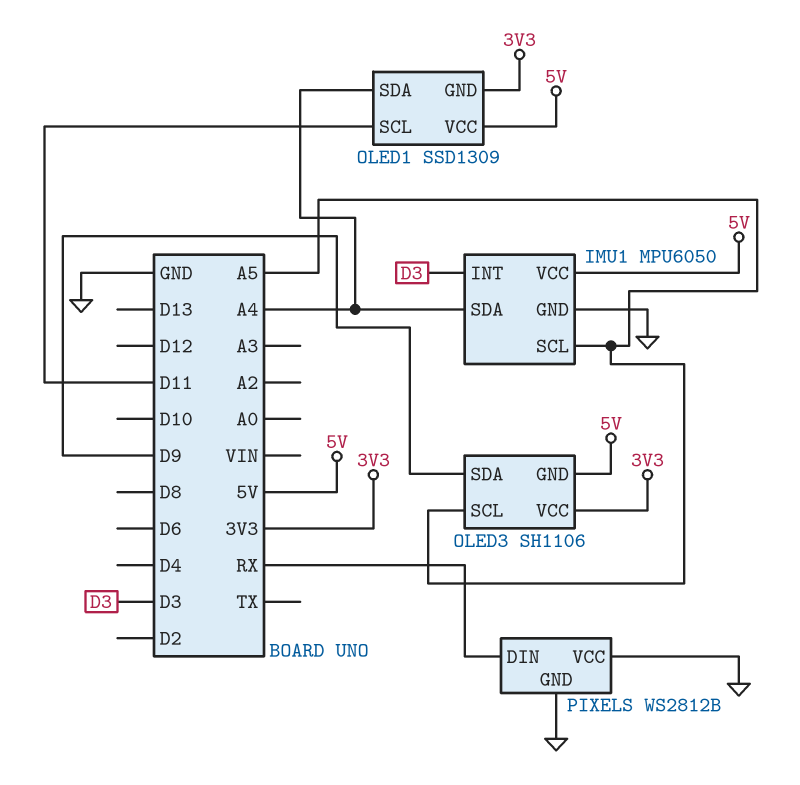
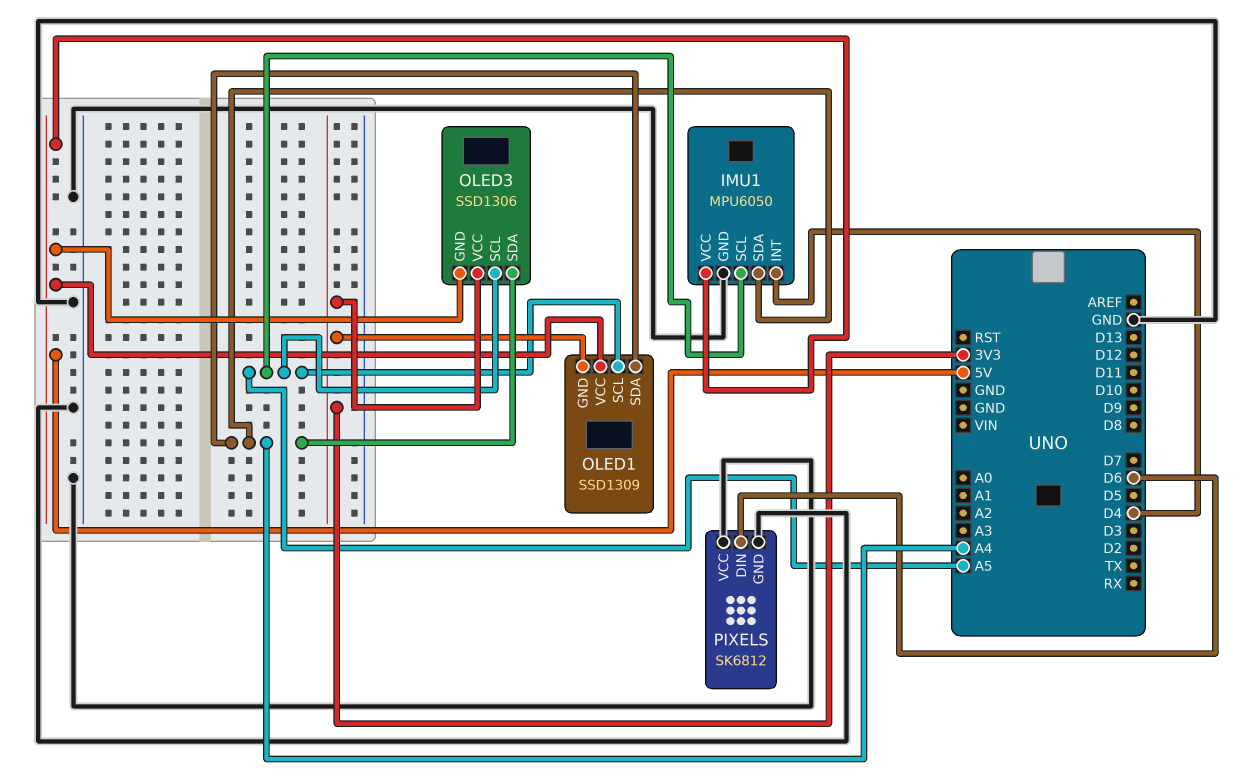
IMU1 pin INT: D3 -> D4
OLED1 pin SCL: D11 -> A5
OLED3: SH1106 -> SSD1306
OLED3 pin SDA: D9 -> A4
PIXELS: WS2812B -> SK6812
PIXELS pin DIN: RX -> D6

